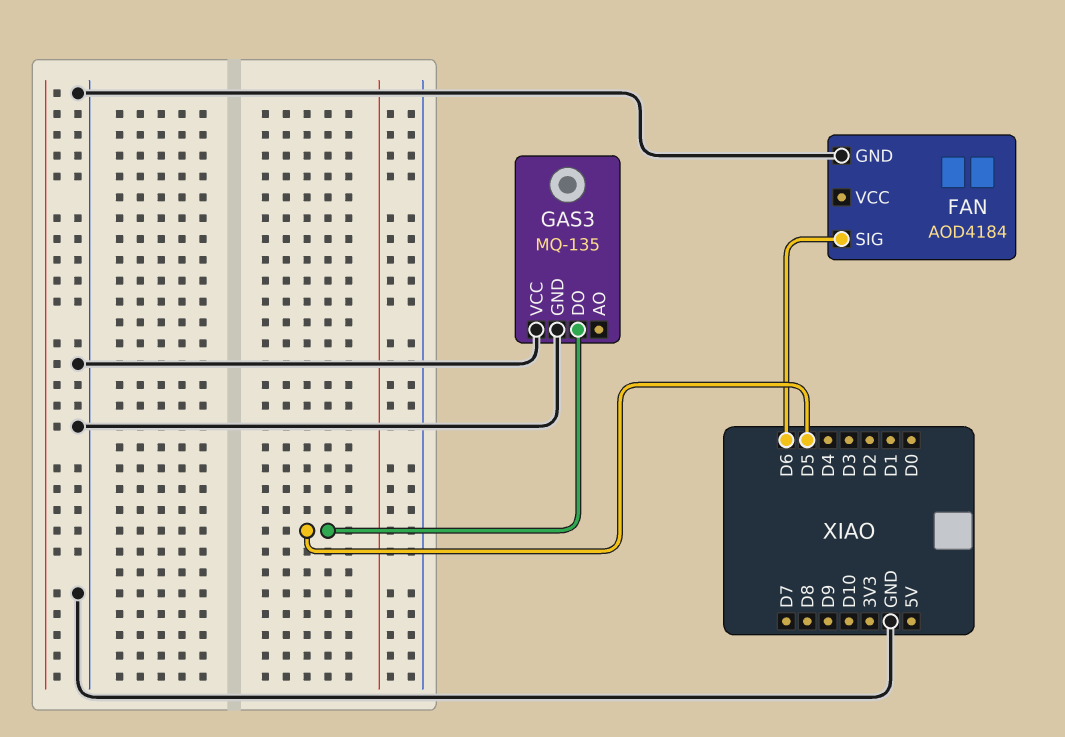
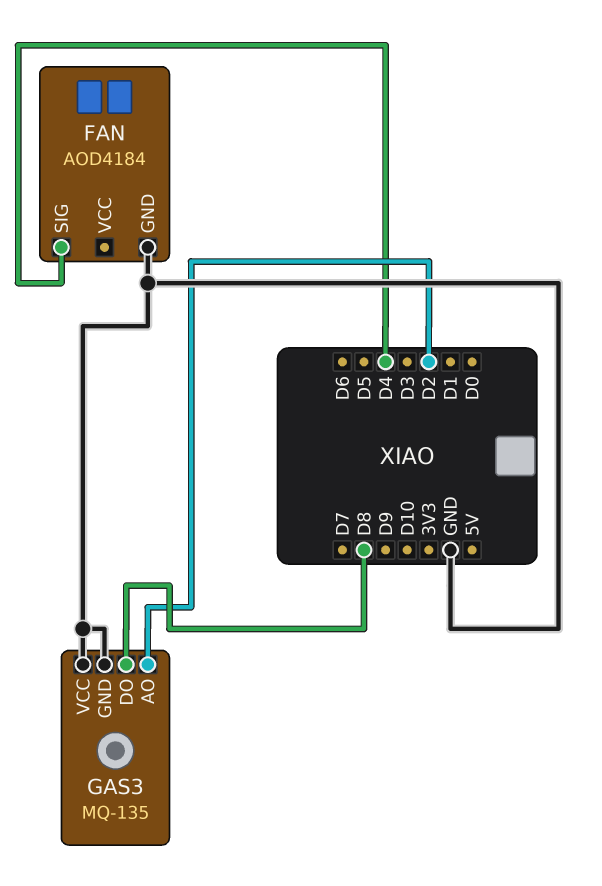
FAN pin SIG: D6 -> D4
GAS3 pin AO: none -> D2
GAS3 pin DO: D5 -> D8

